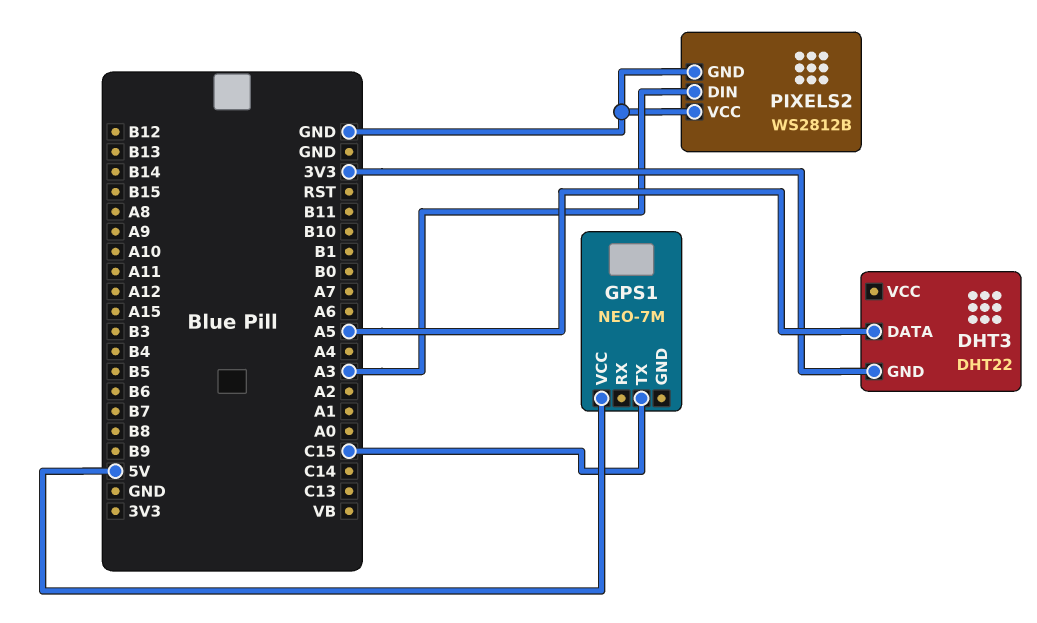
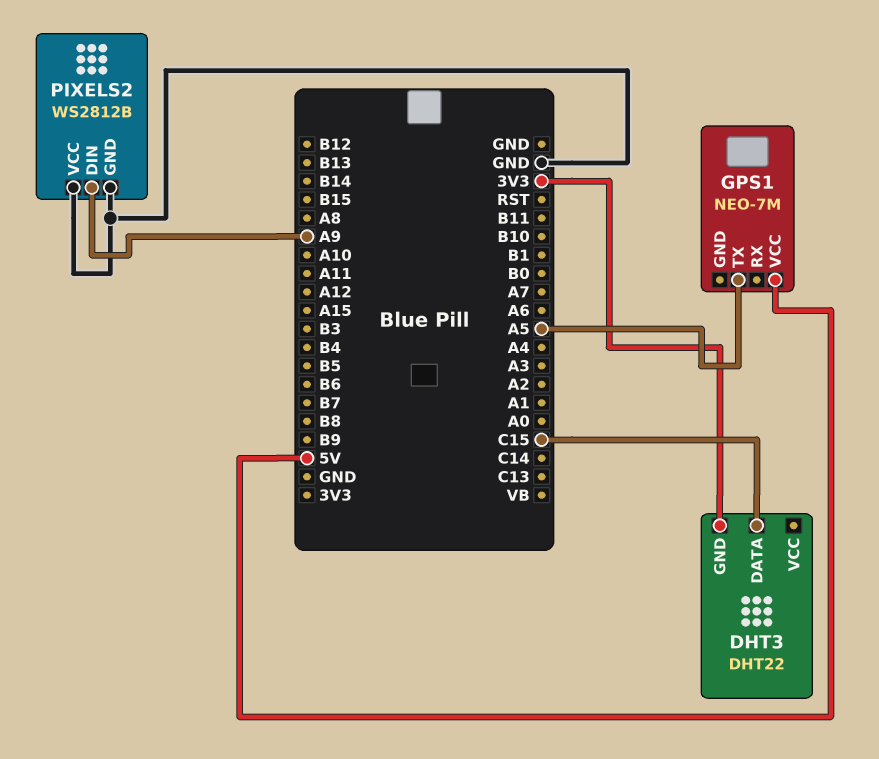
DHT3 pin DATA: A5 -> C15
GPS1 pin TX: C15 -> A5
PIXELS2 pin DIN: A3 -> A9

